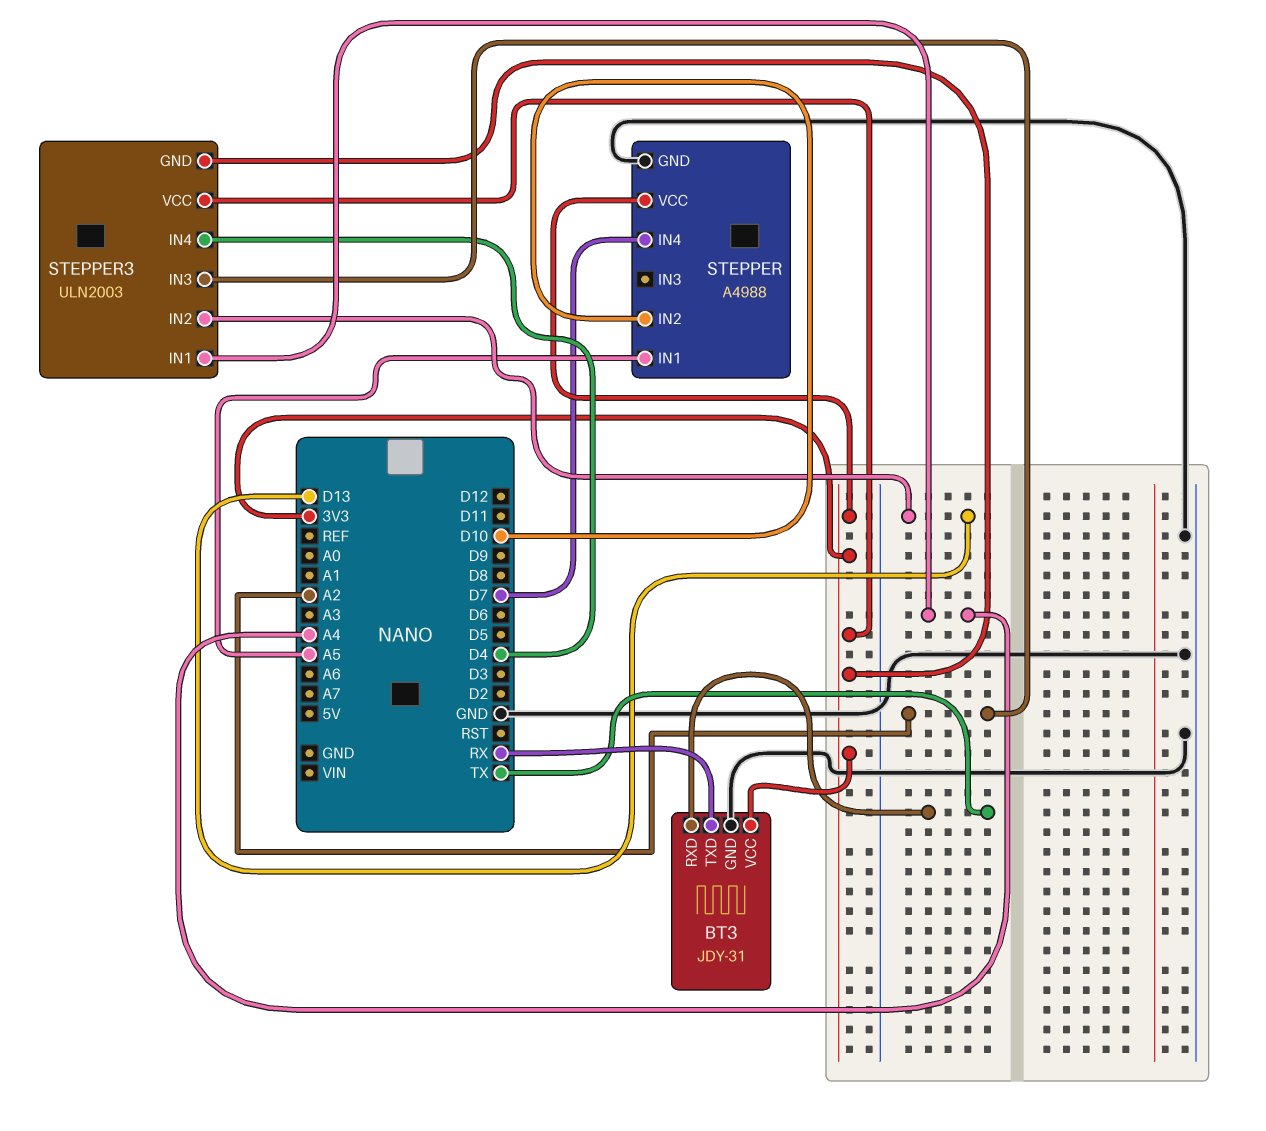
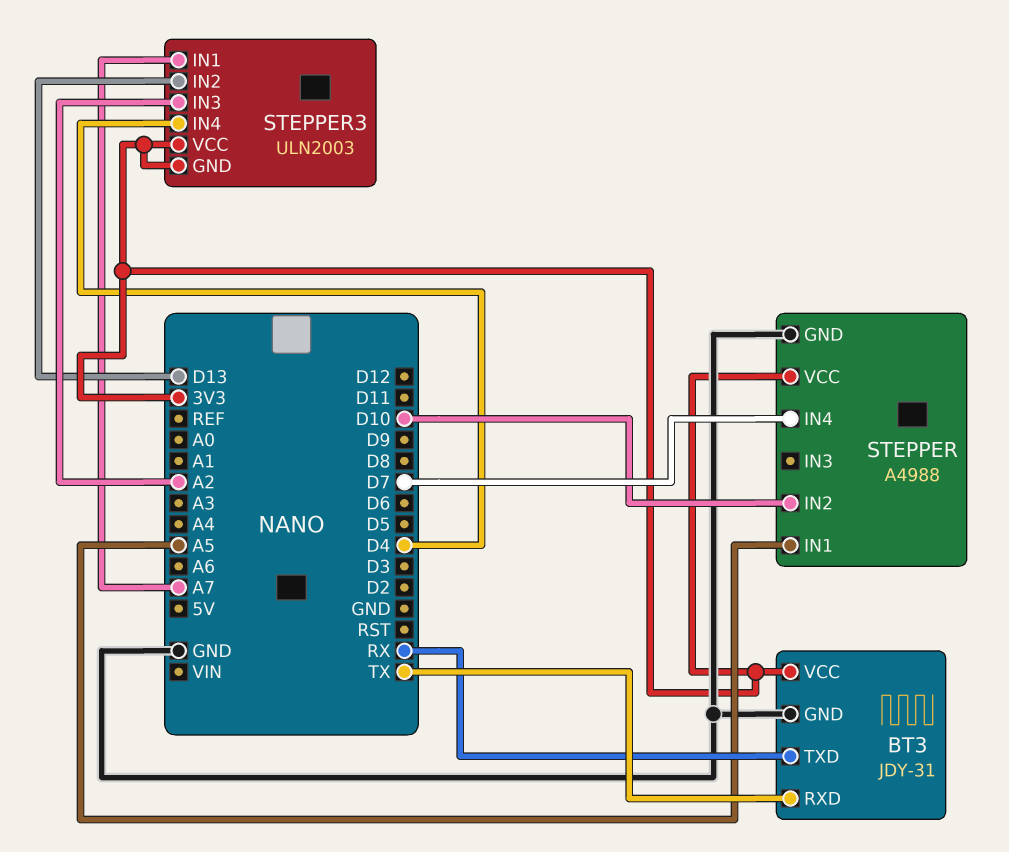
STEPPER3 pin IN1: A4 -> A7

